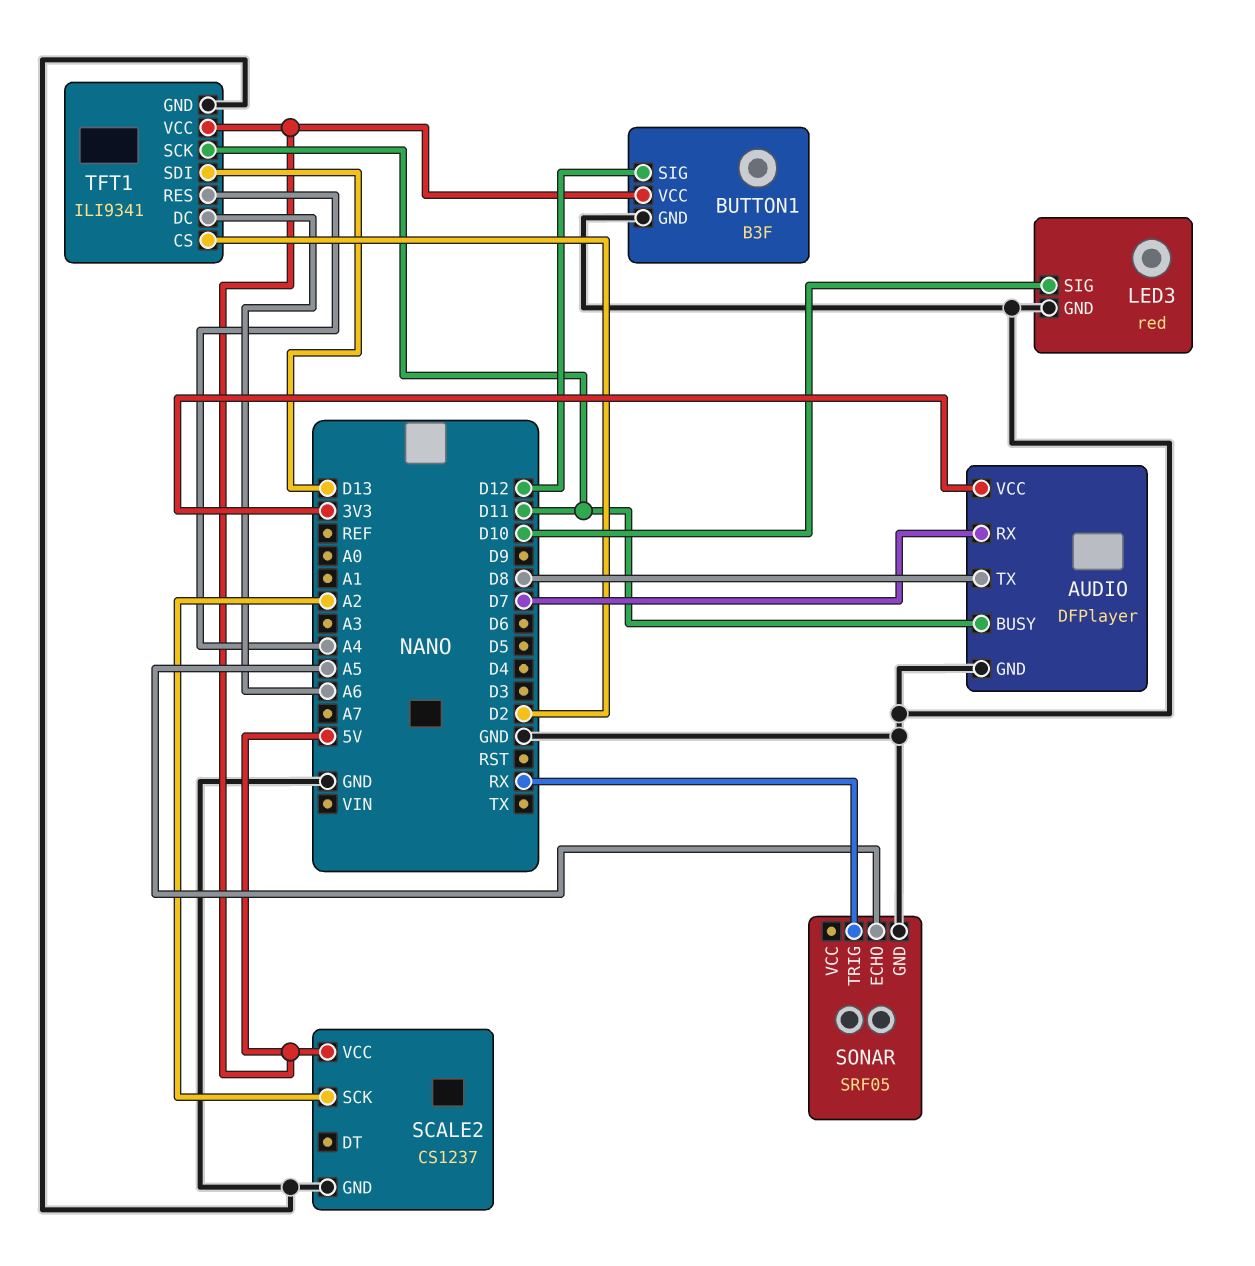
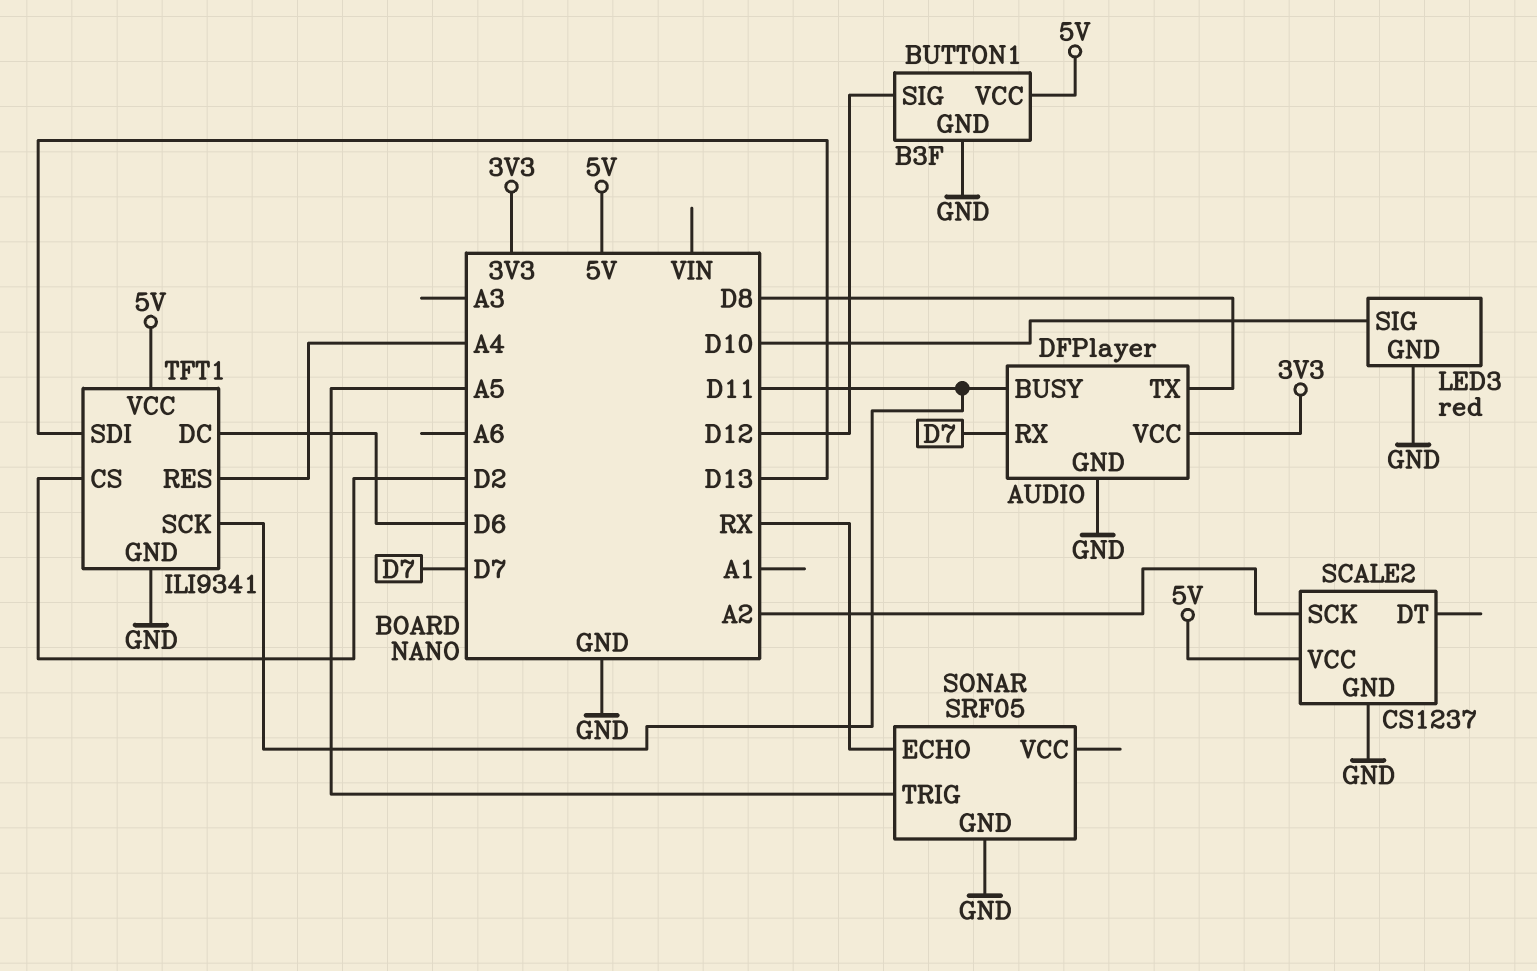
SONAR pin ECHO: A5 -> RX
SONAR pin TRIG: RX -> A5
TFT1 pin DC: A6 -> D6

